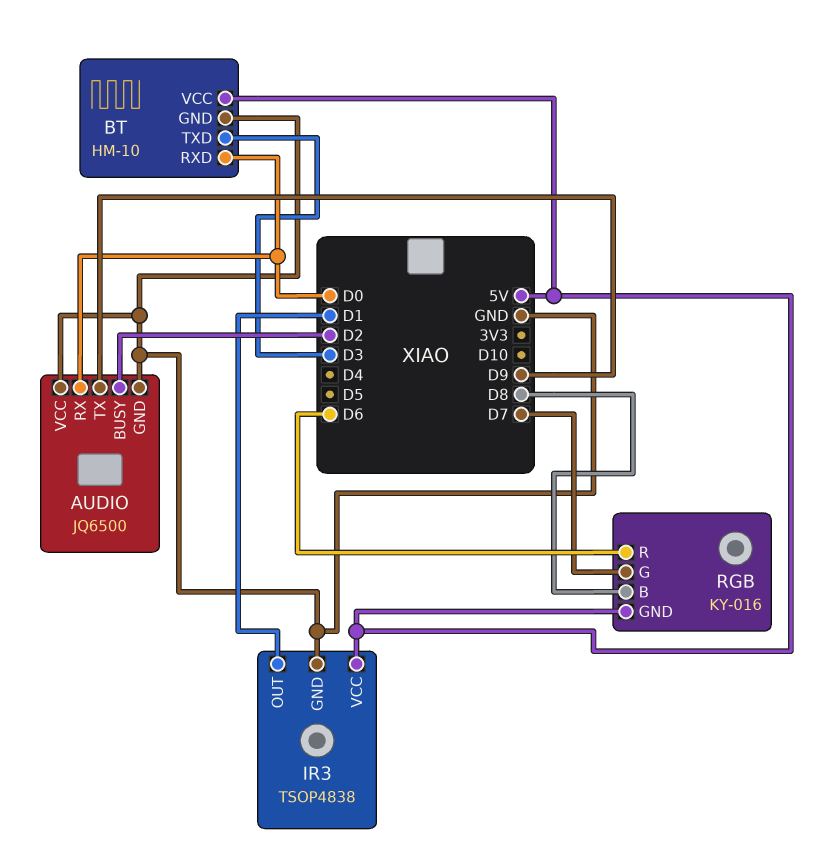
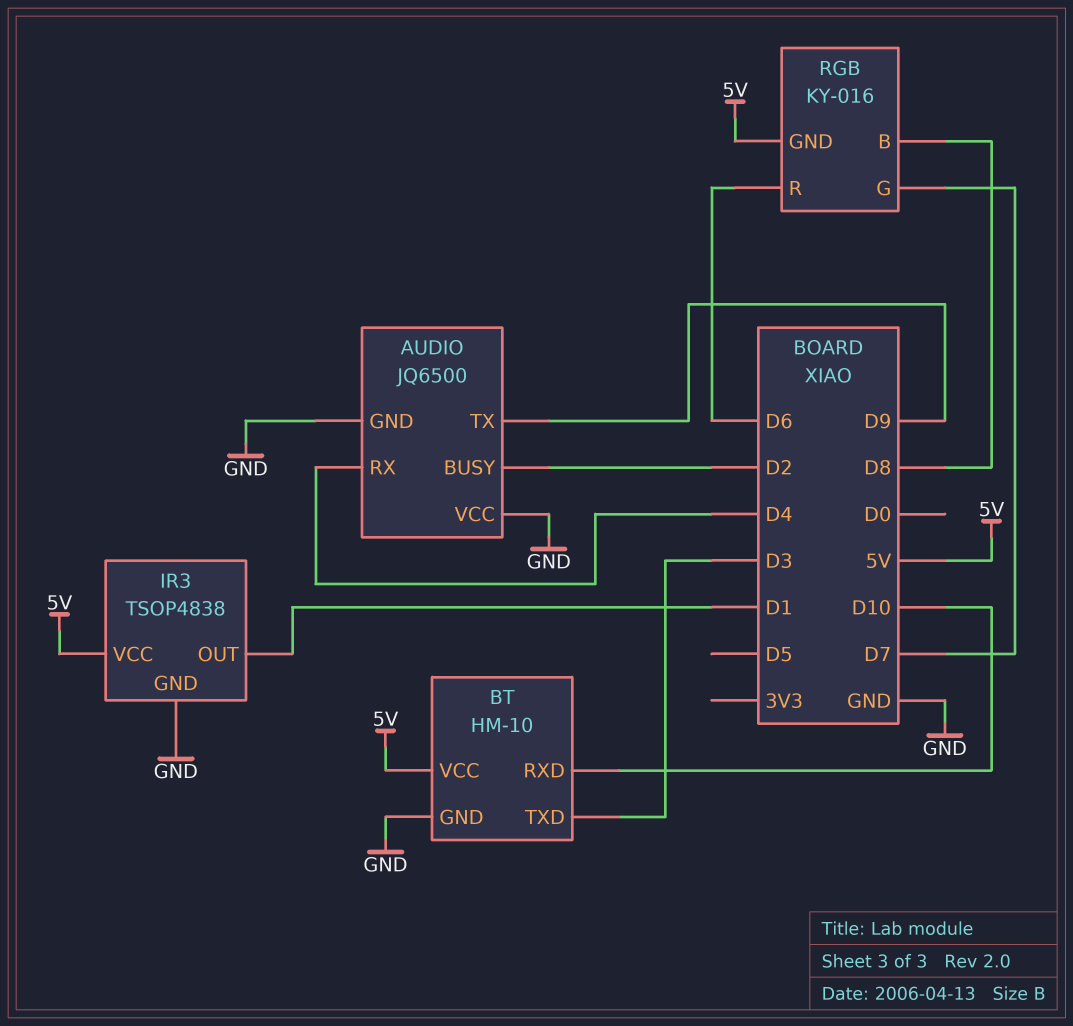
AUDIO pin RX: D0 -> D4
BT pin RXD: D0 -> D10

